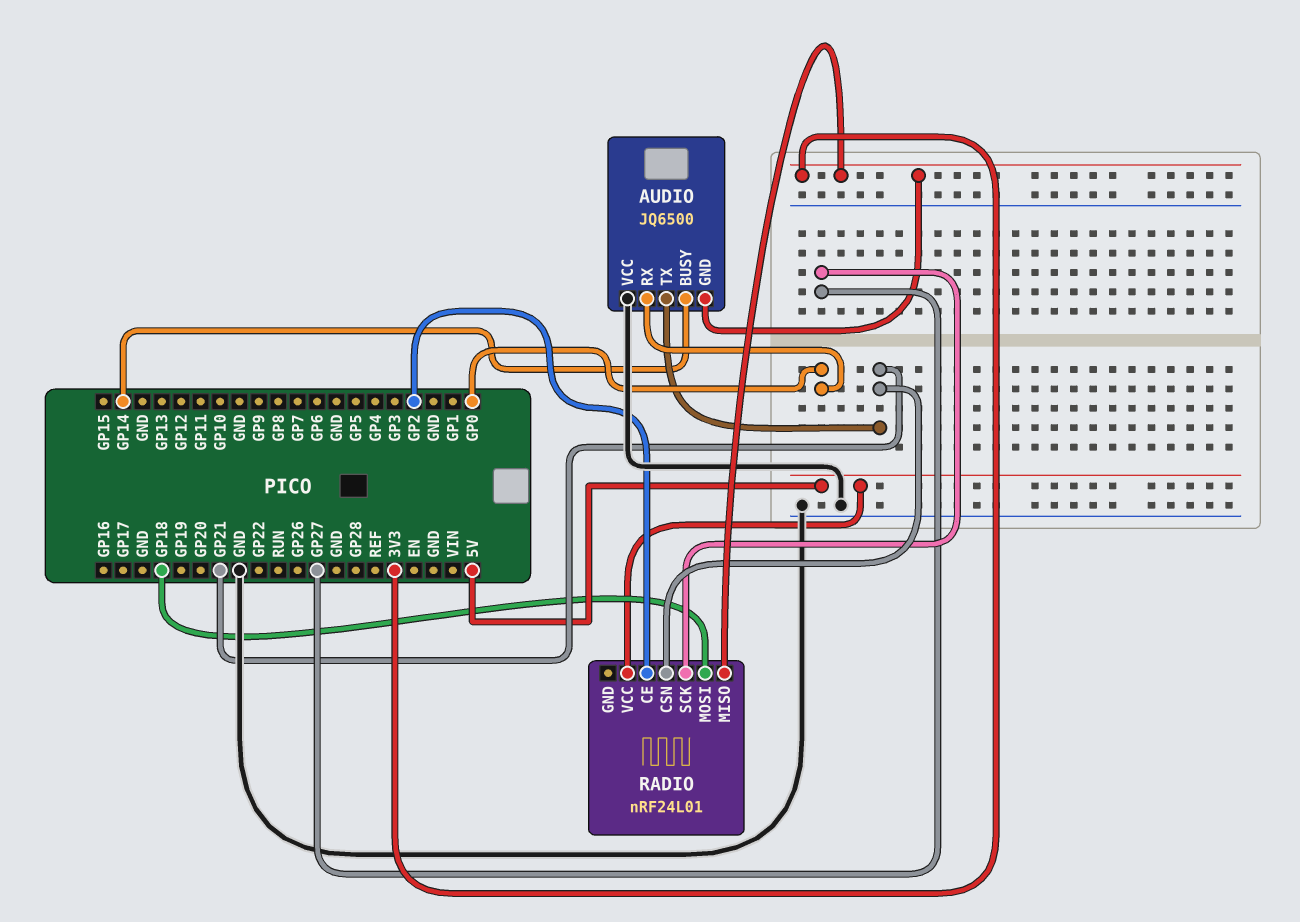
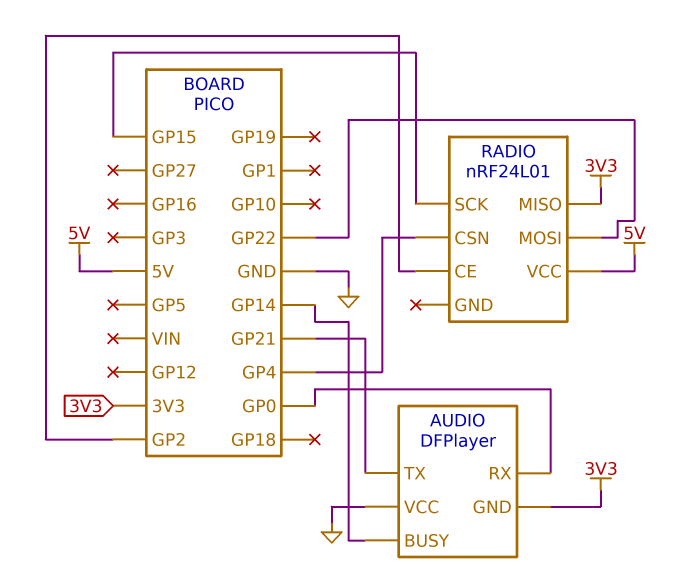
AUDIO: JQ6500 -> DFPlayer
RADIO pin CSN: GP21 -> GP4
RADIO pin MOSI: GP18 -> GP22
RADIO pin SCK: GP27 -> GP15

